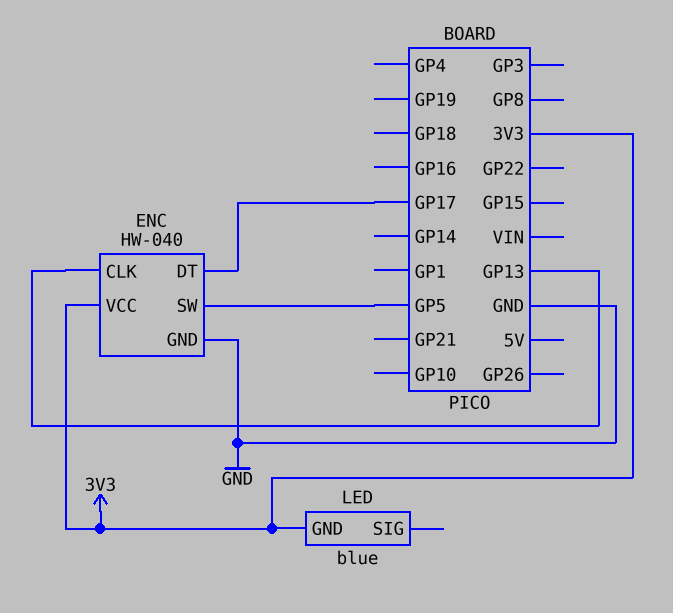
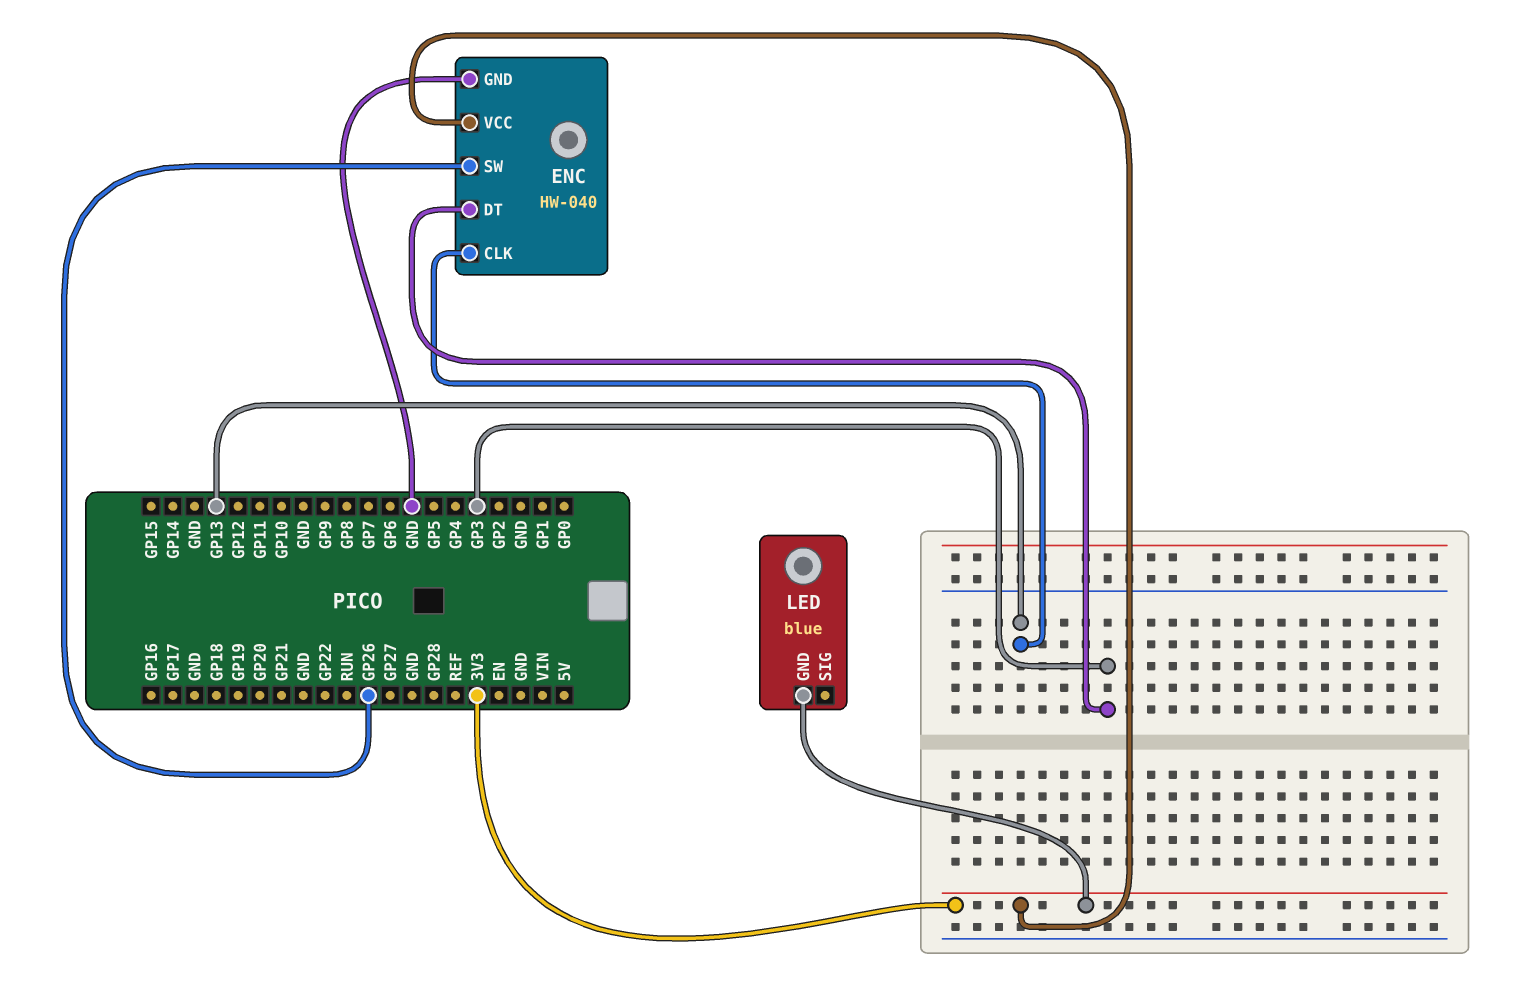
ENC pin DT: GP17 -> GP3
ENC pin SW: GP5 -> GP26

